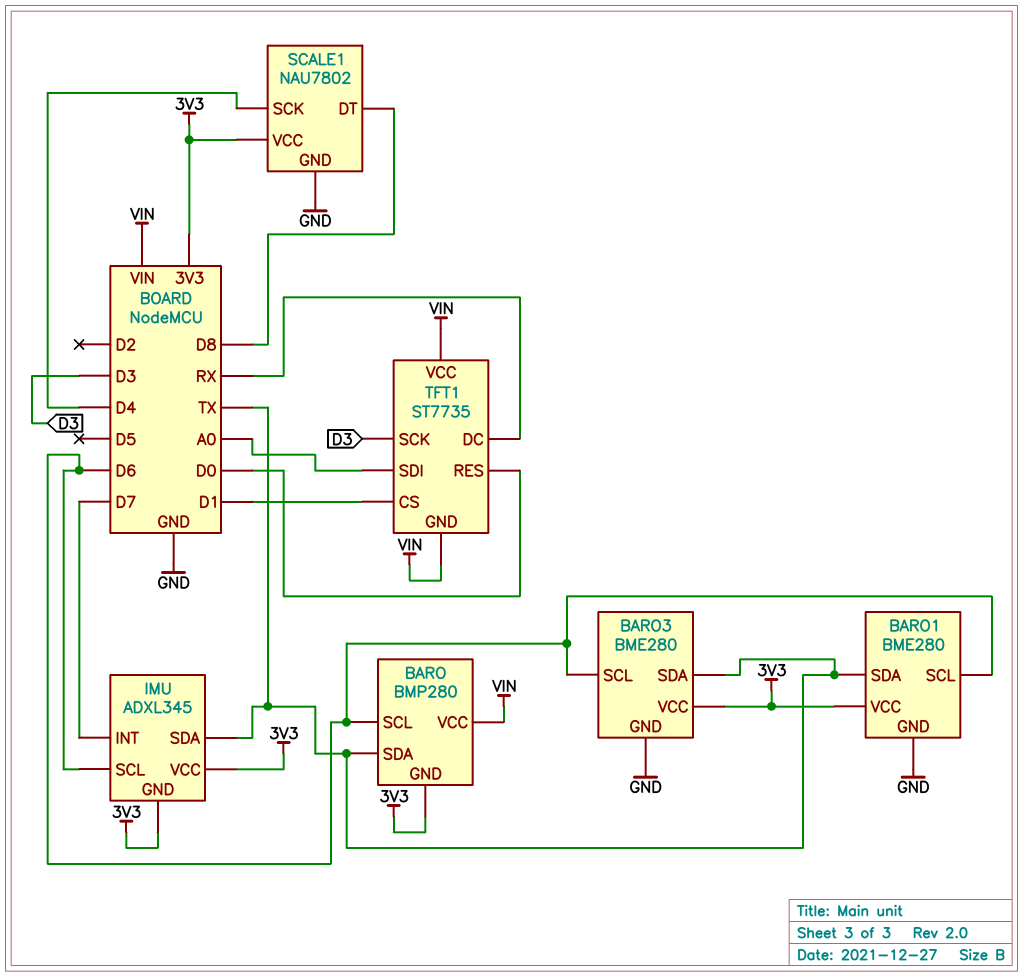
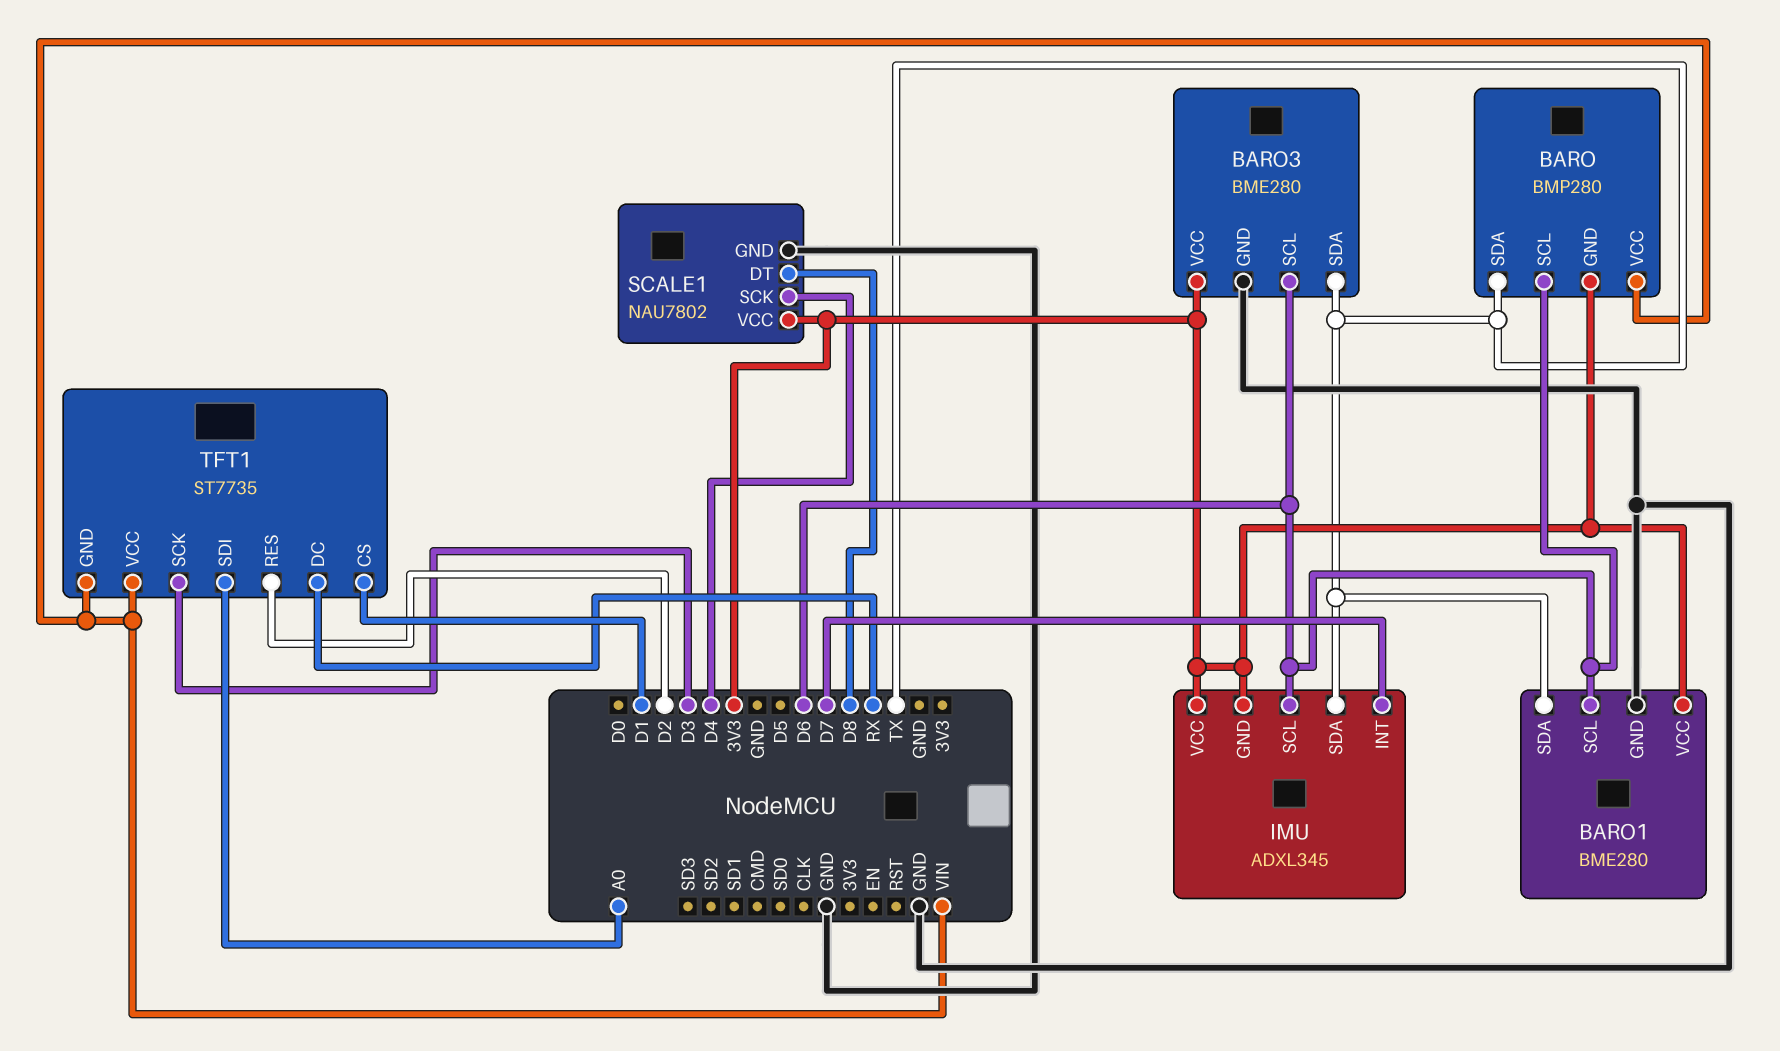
TFT1 pin RES: D0 -> D2

